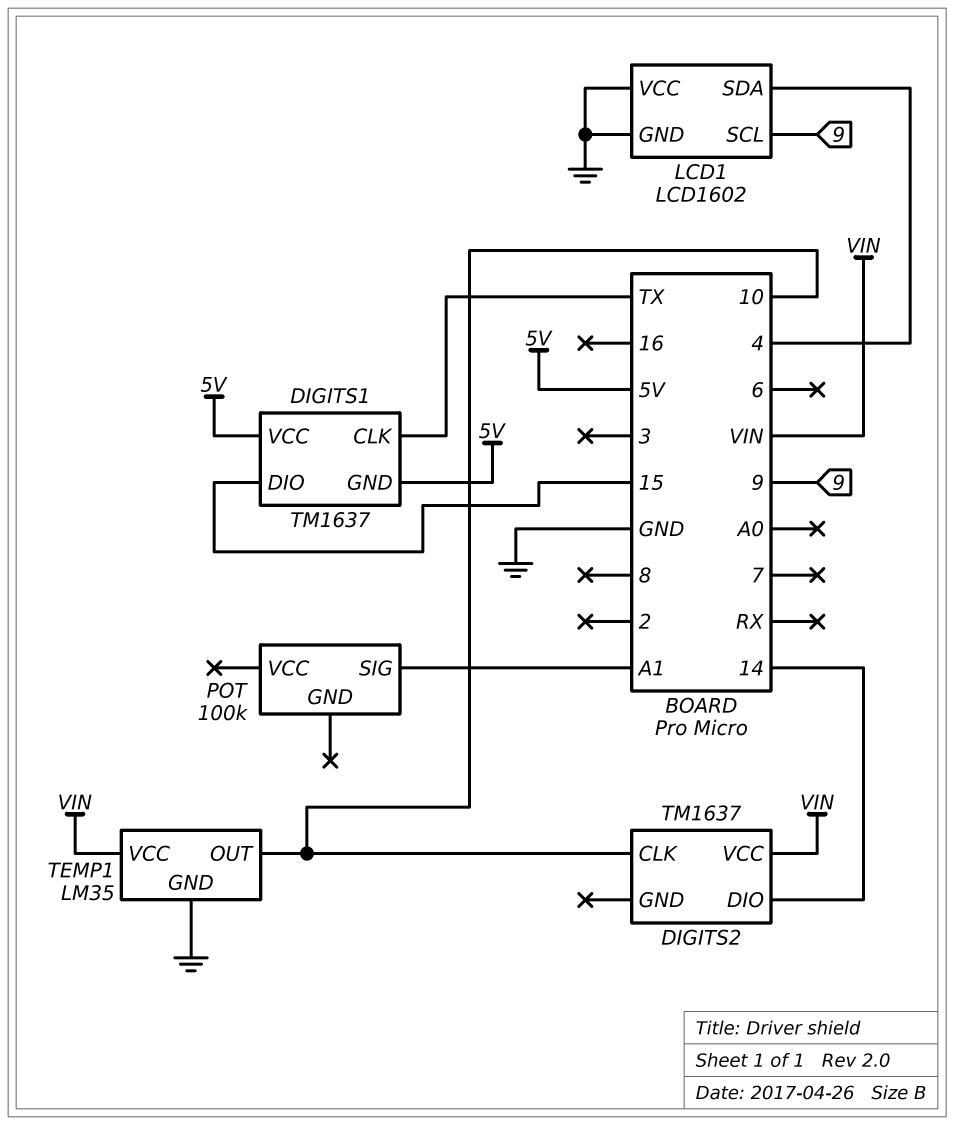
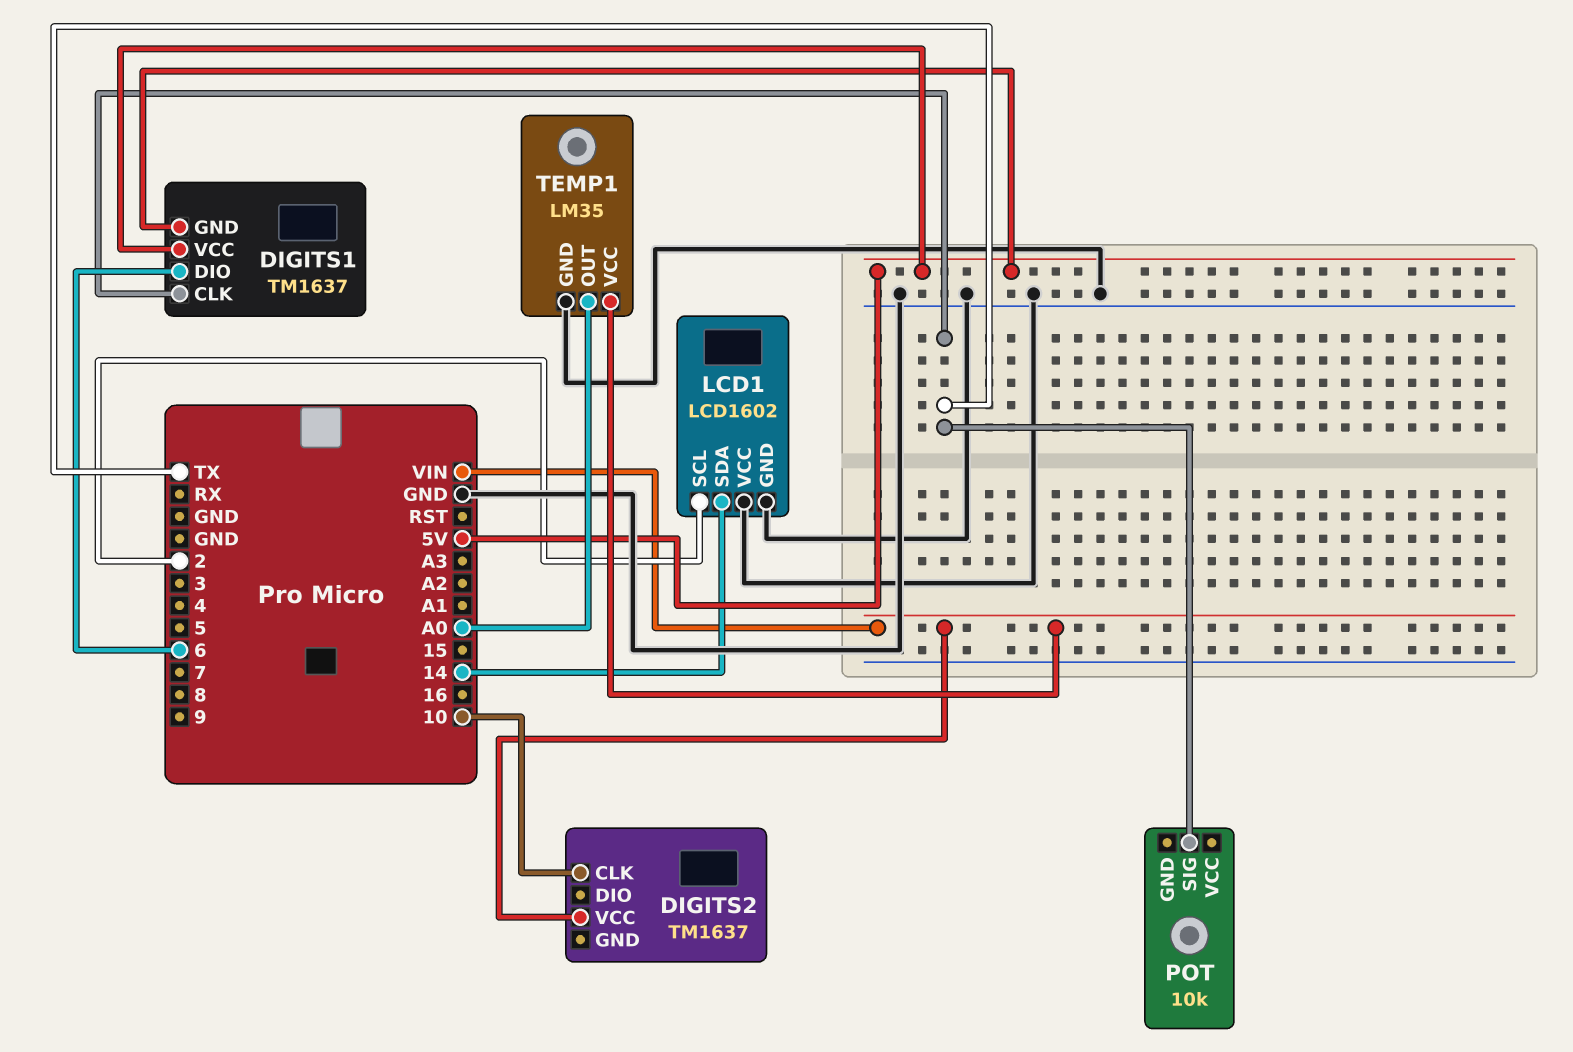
DIGITS1 pin DIO: 15 -> 6
DIGITS2 pin DIO: 14 -> none
LCD1 pin SCL: 9 -> 2
LCD1 pin SDA: 4 -> 14
POT: 100k -> 10k
POT pin SIG: A1 -> TX
TEMP1 pin OUT: 10 -> A0

